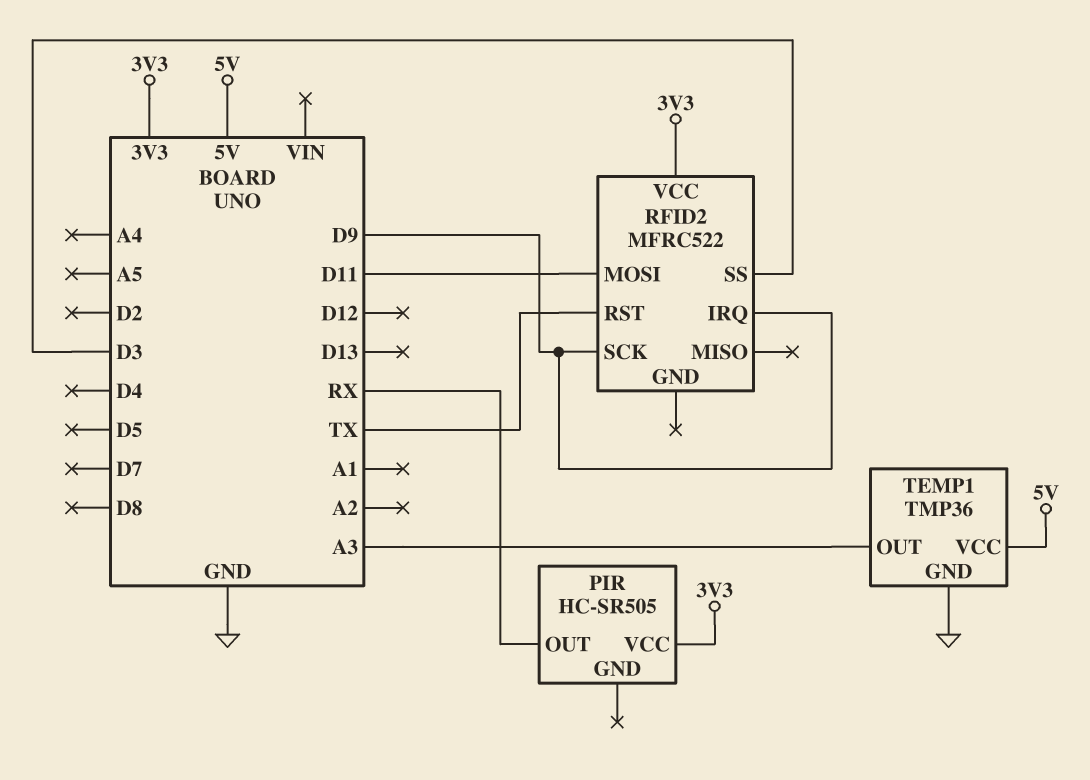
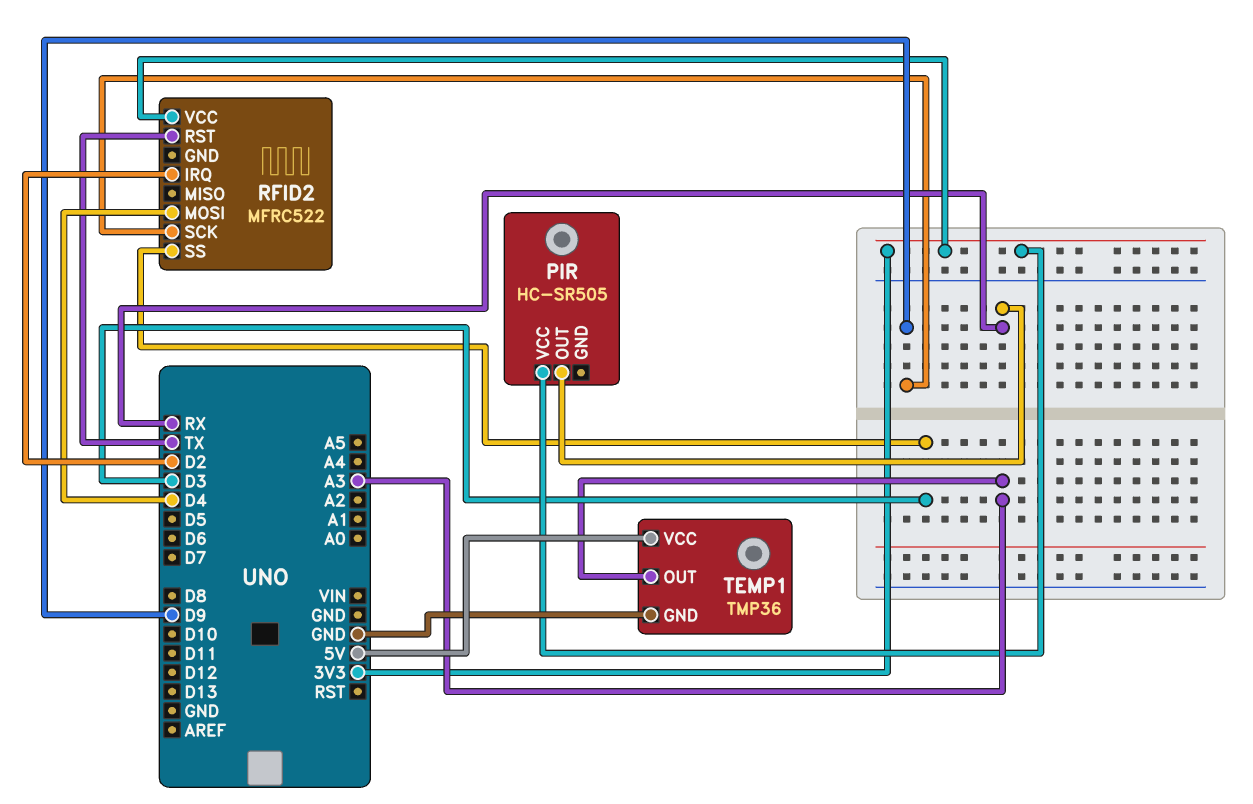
RFID2 pin IRQ: D9 -> D2
RFID2 pin MOSI: D11 -> D4

